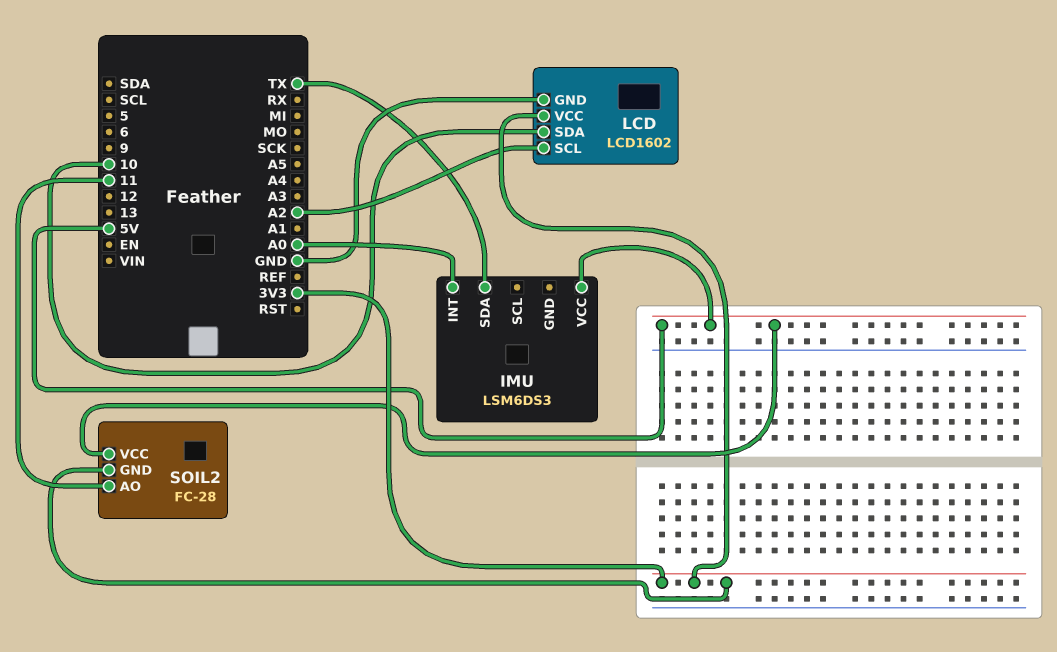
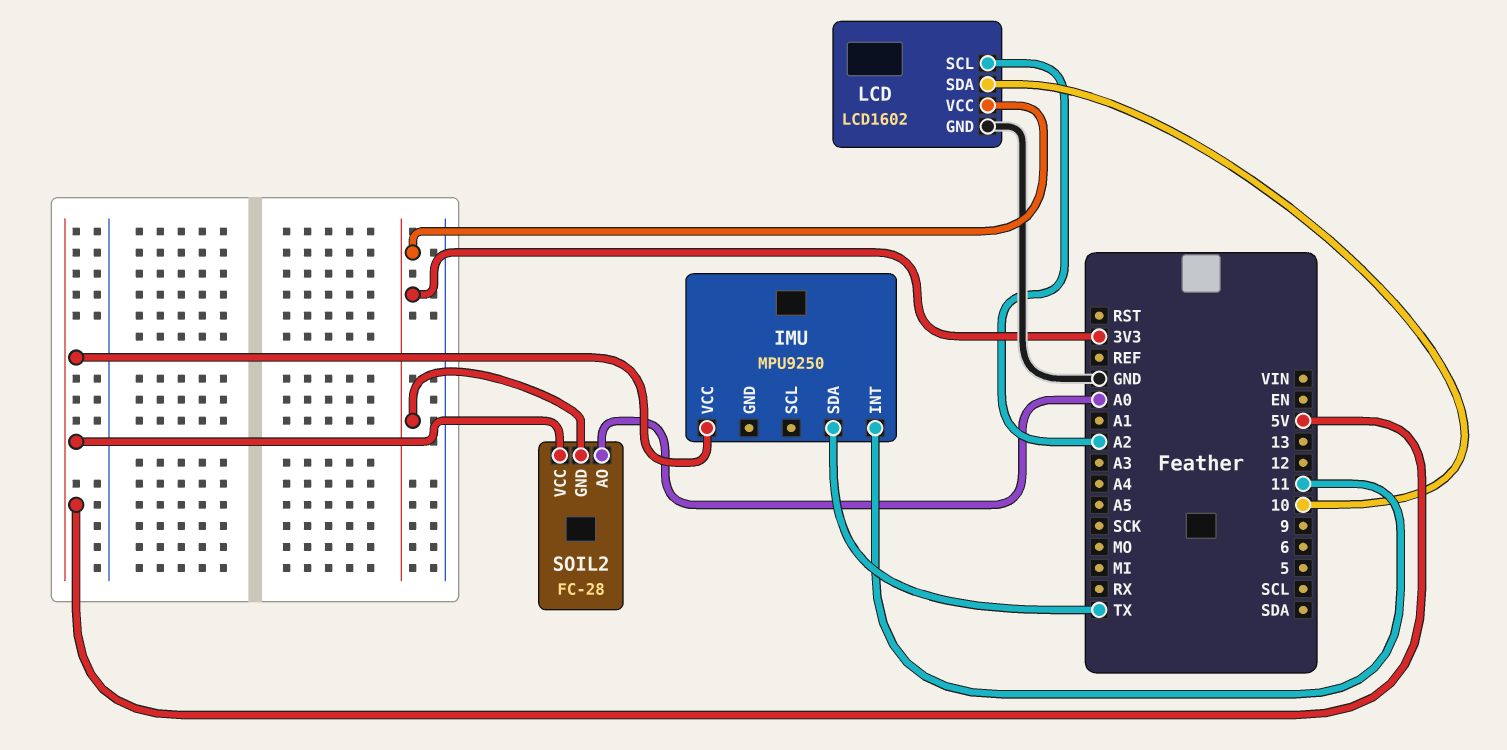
IMU: LSM6DS3 -> MPU9250
IMU pin INT: A0 -> 11
SOIL2 pin AO: 11 -> A0

